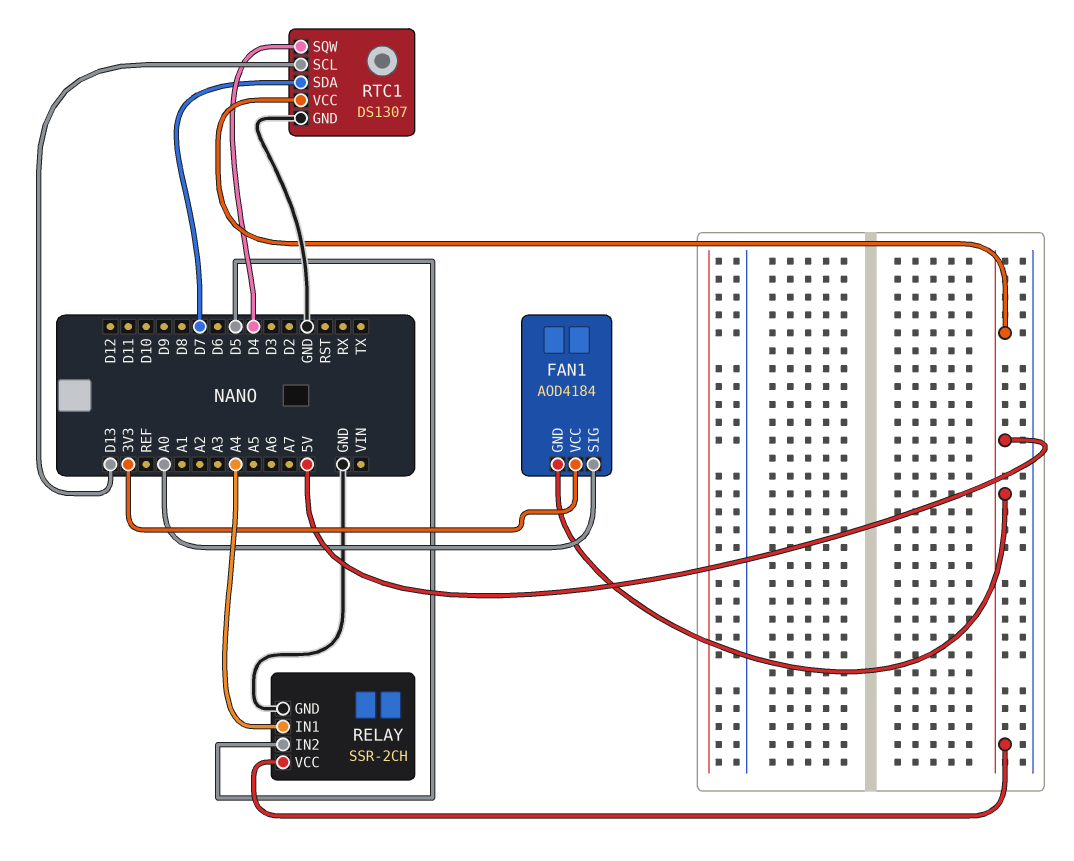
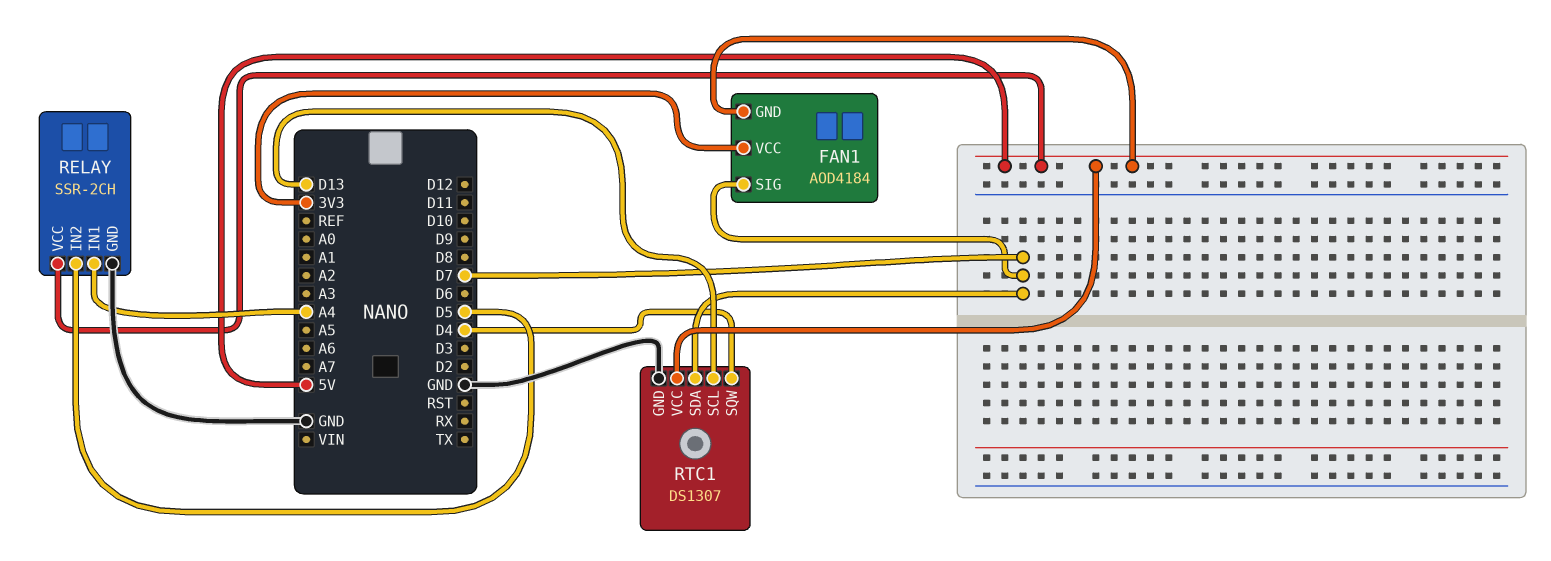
FAN1 pin SIG: A0 -> D7

